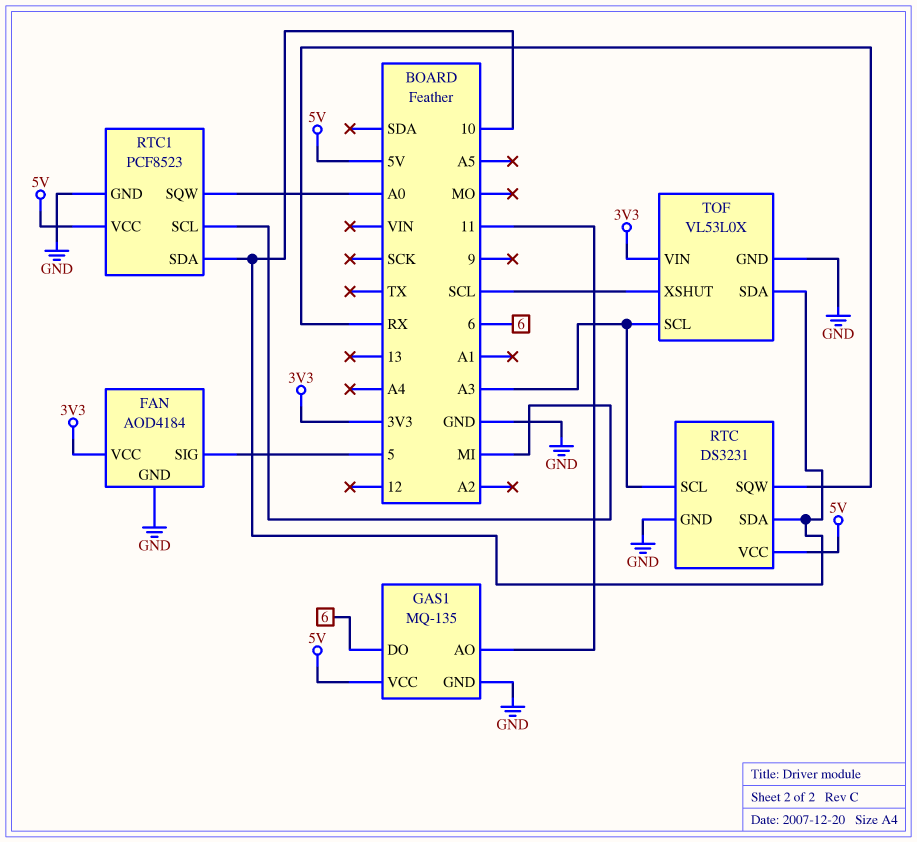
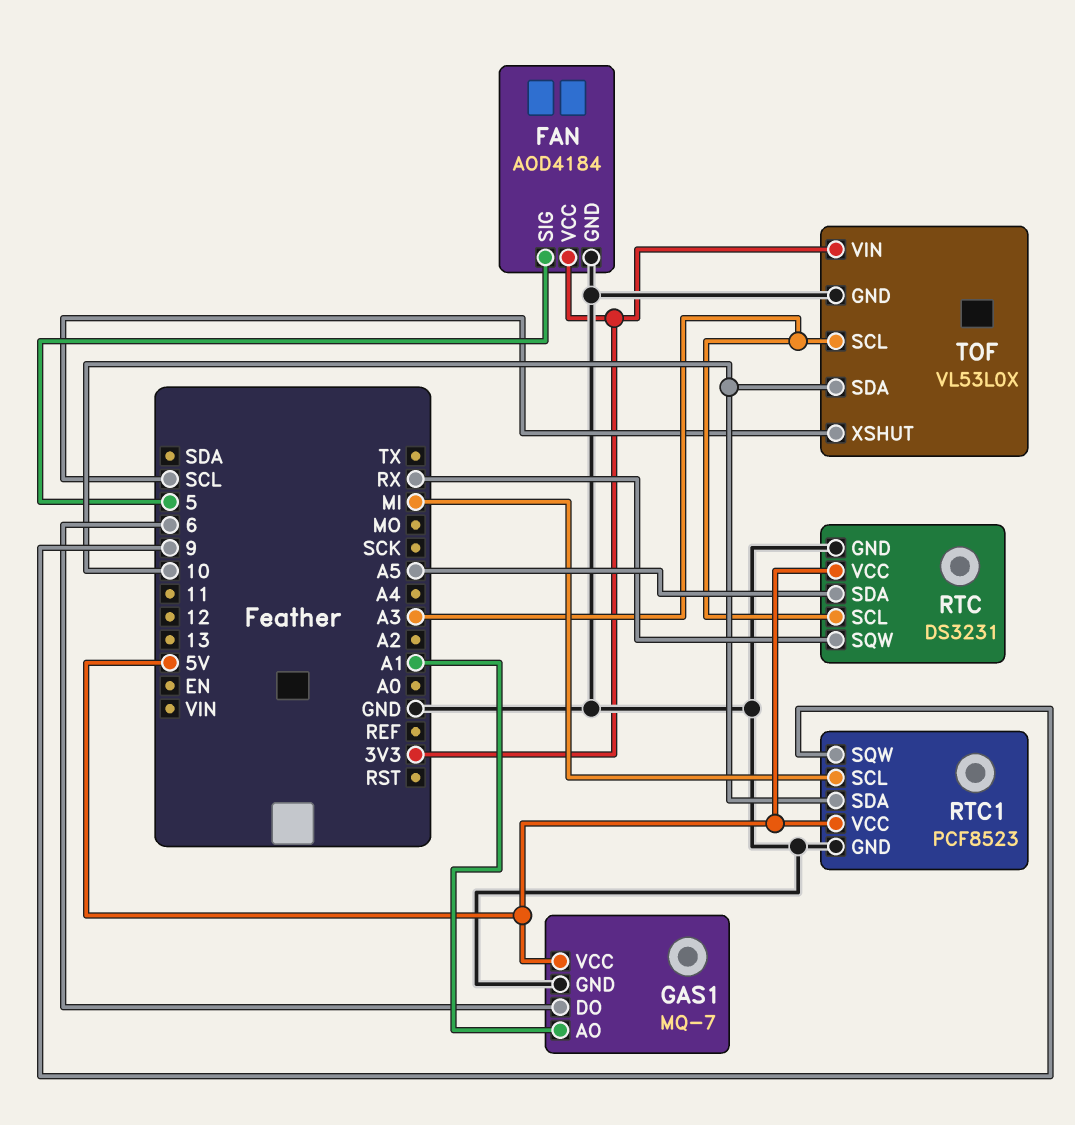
GAS1: MQ-135 -> MQ-7
GAS1 pin AO: 11 -> A1
RTC pin SDA: 10 -> A5
RTC1 pin SQW: A0 -> 9

